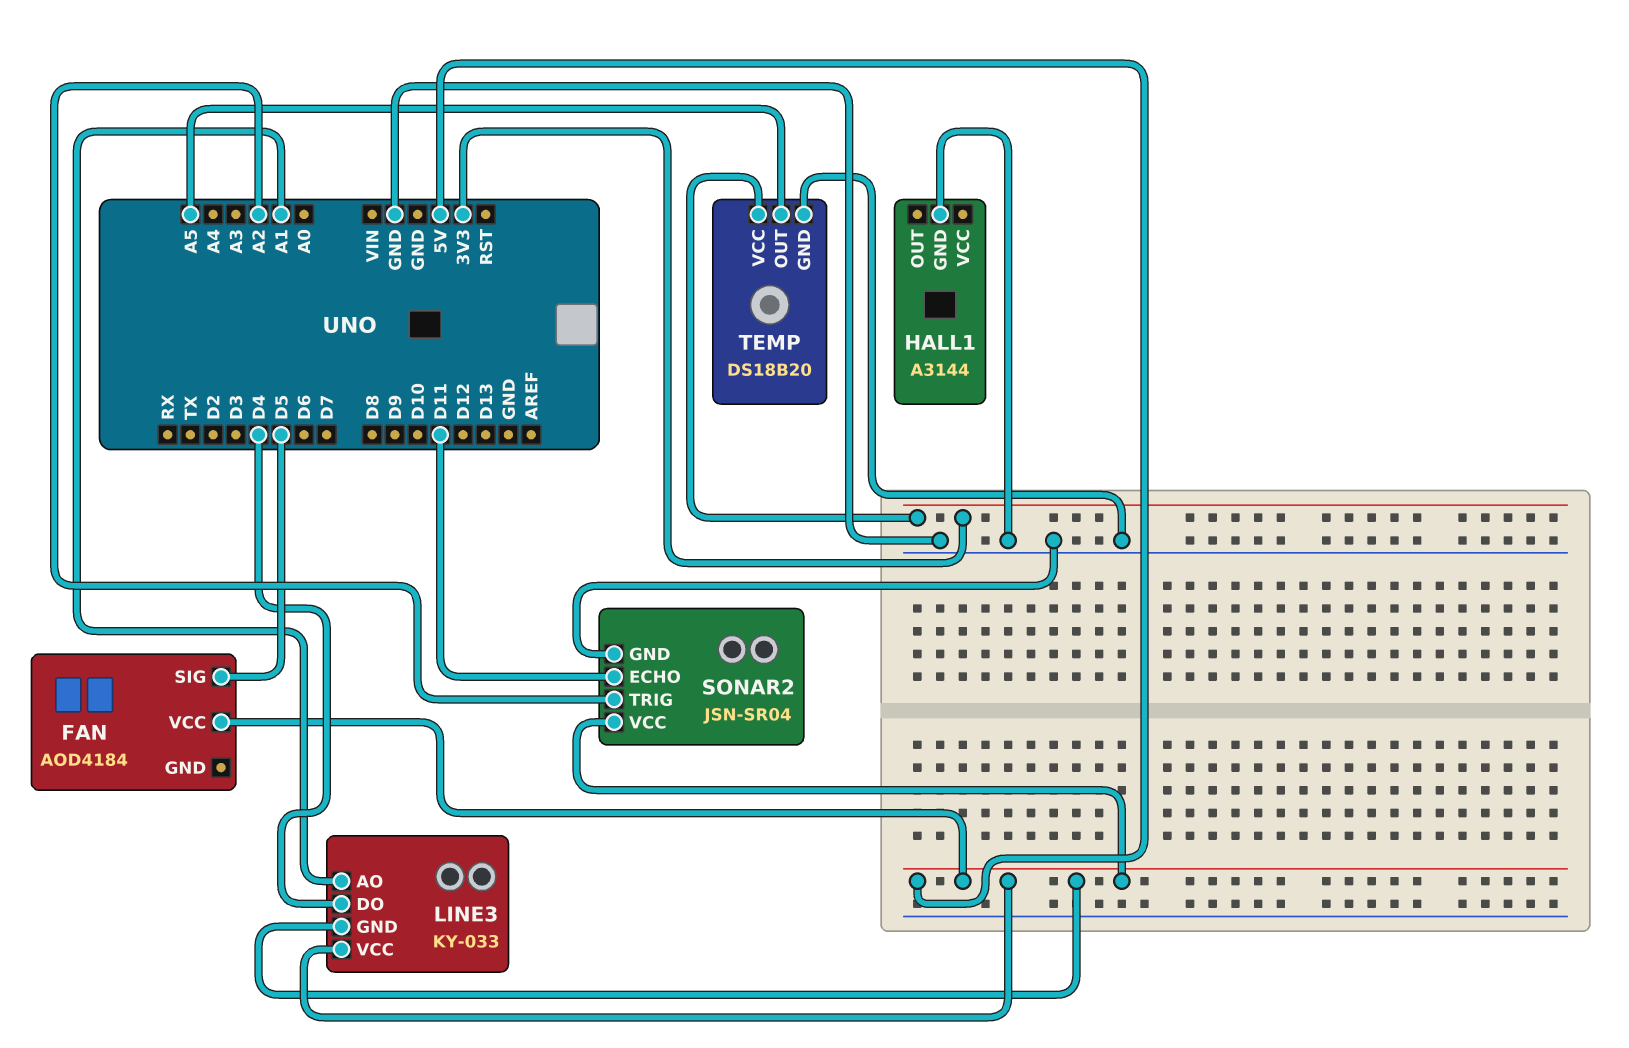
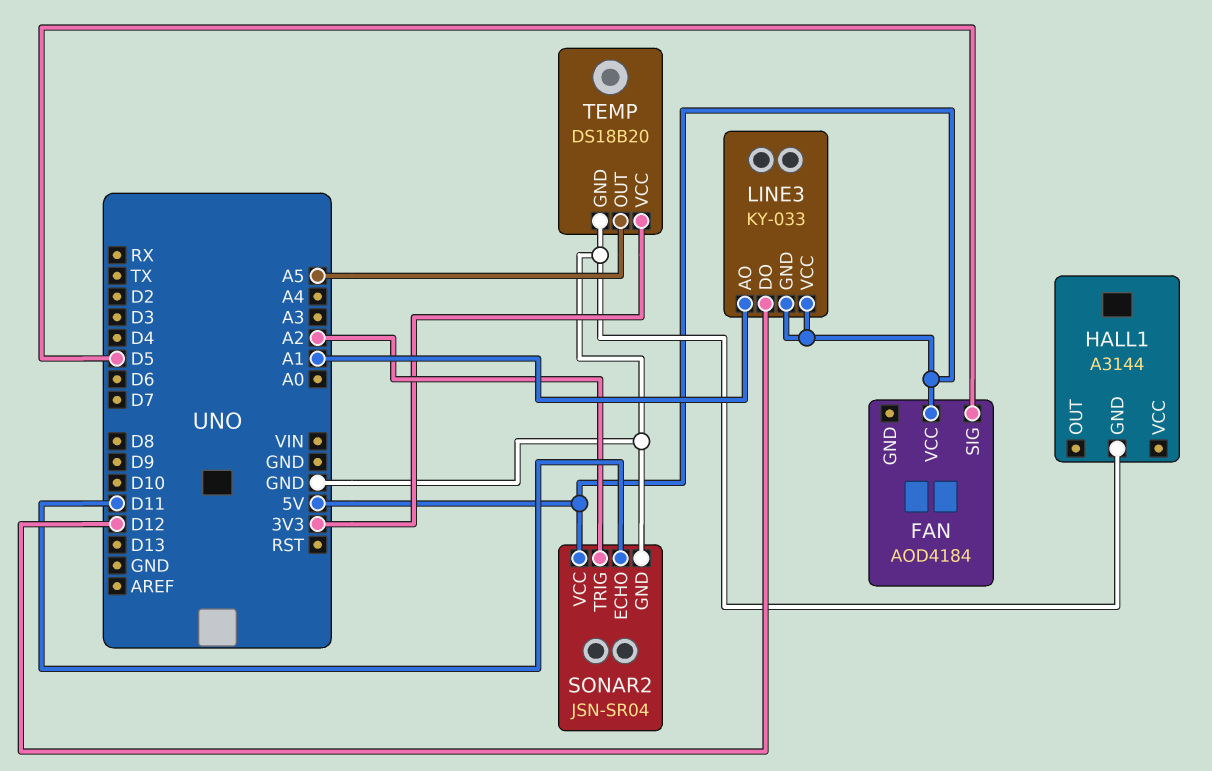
LINE3 pin DO: D4 -> D12

